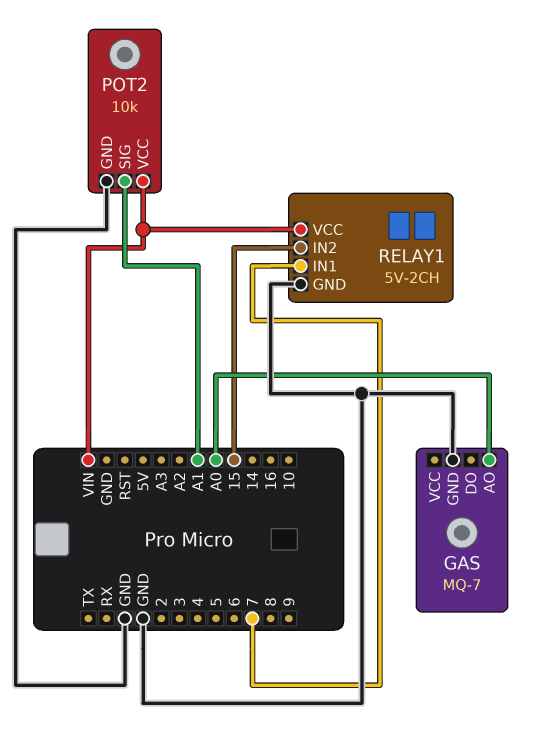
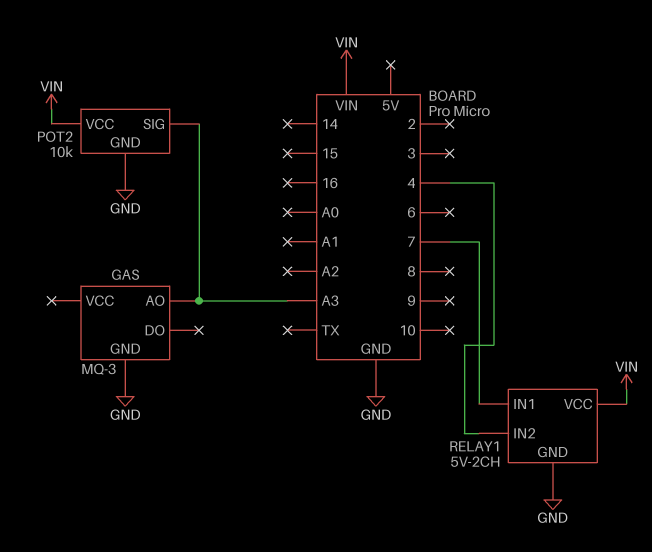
GAS: MQ-7 -> MQ-3
GAS pin AO: A0 -> A3
POT2 pin SIG: A1 -> A3
RELAY1 pin IN2: 15 -> 4

